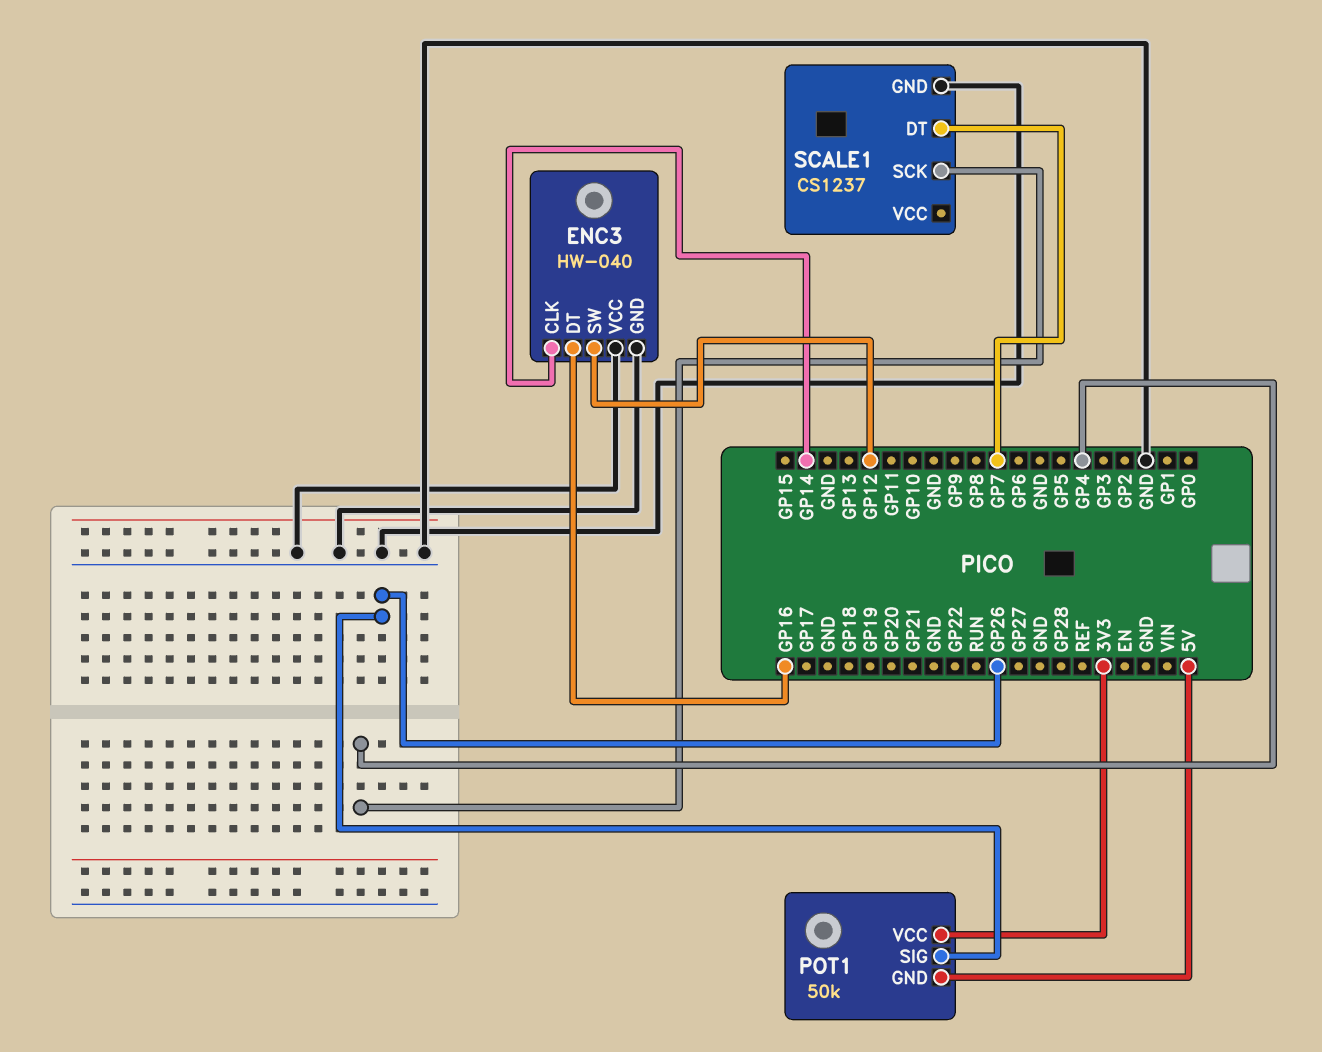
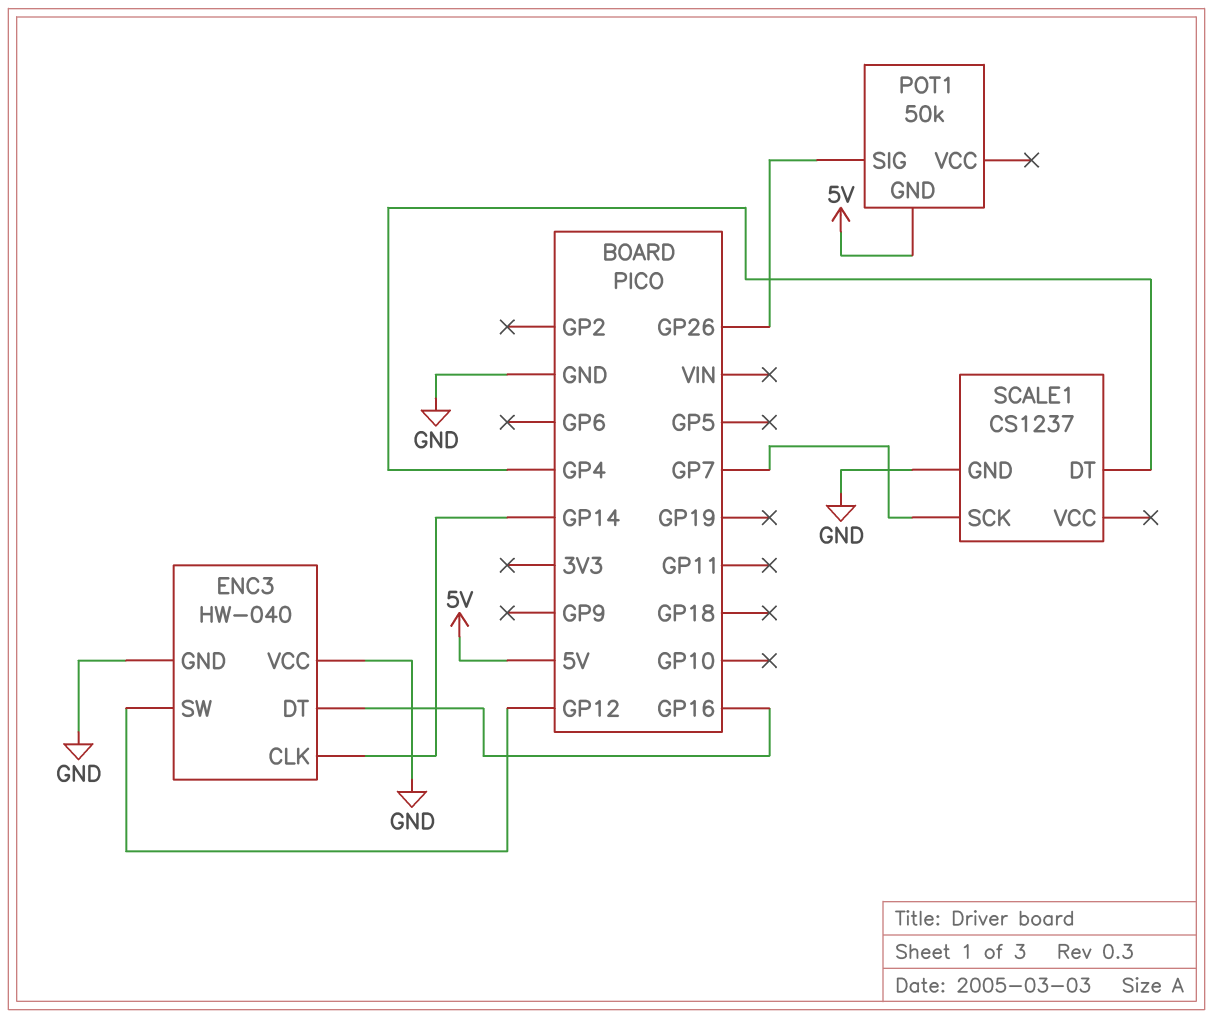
POT1 pin VCC: 3V3 -> none
SCALE1 pin DT: GP7 -> GP4
SCALE1 pin SCK: GP4 -> GP7

